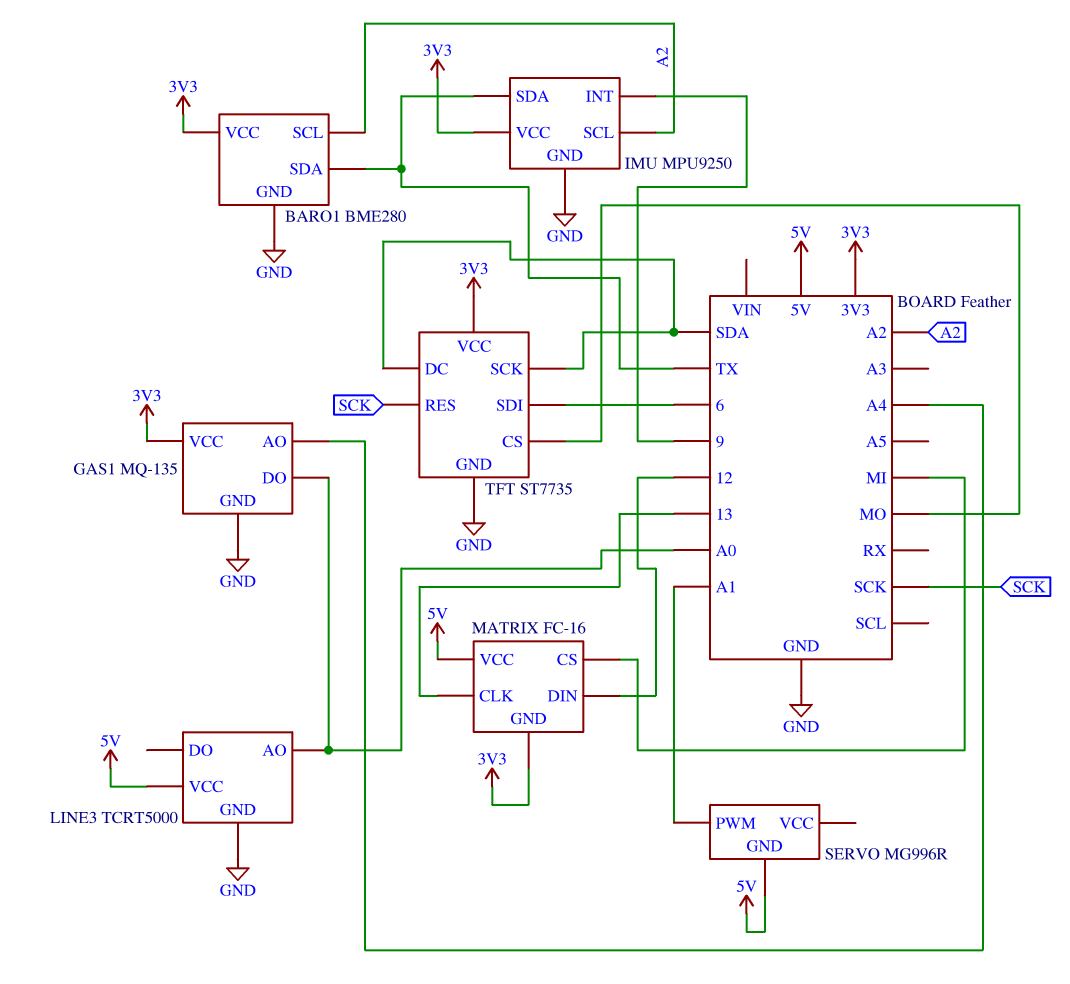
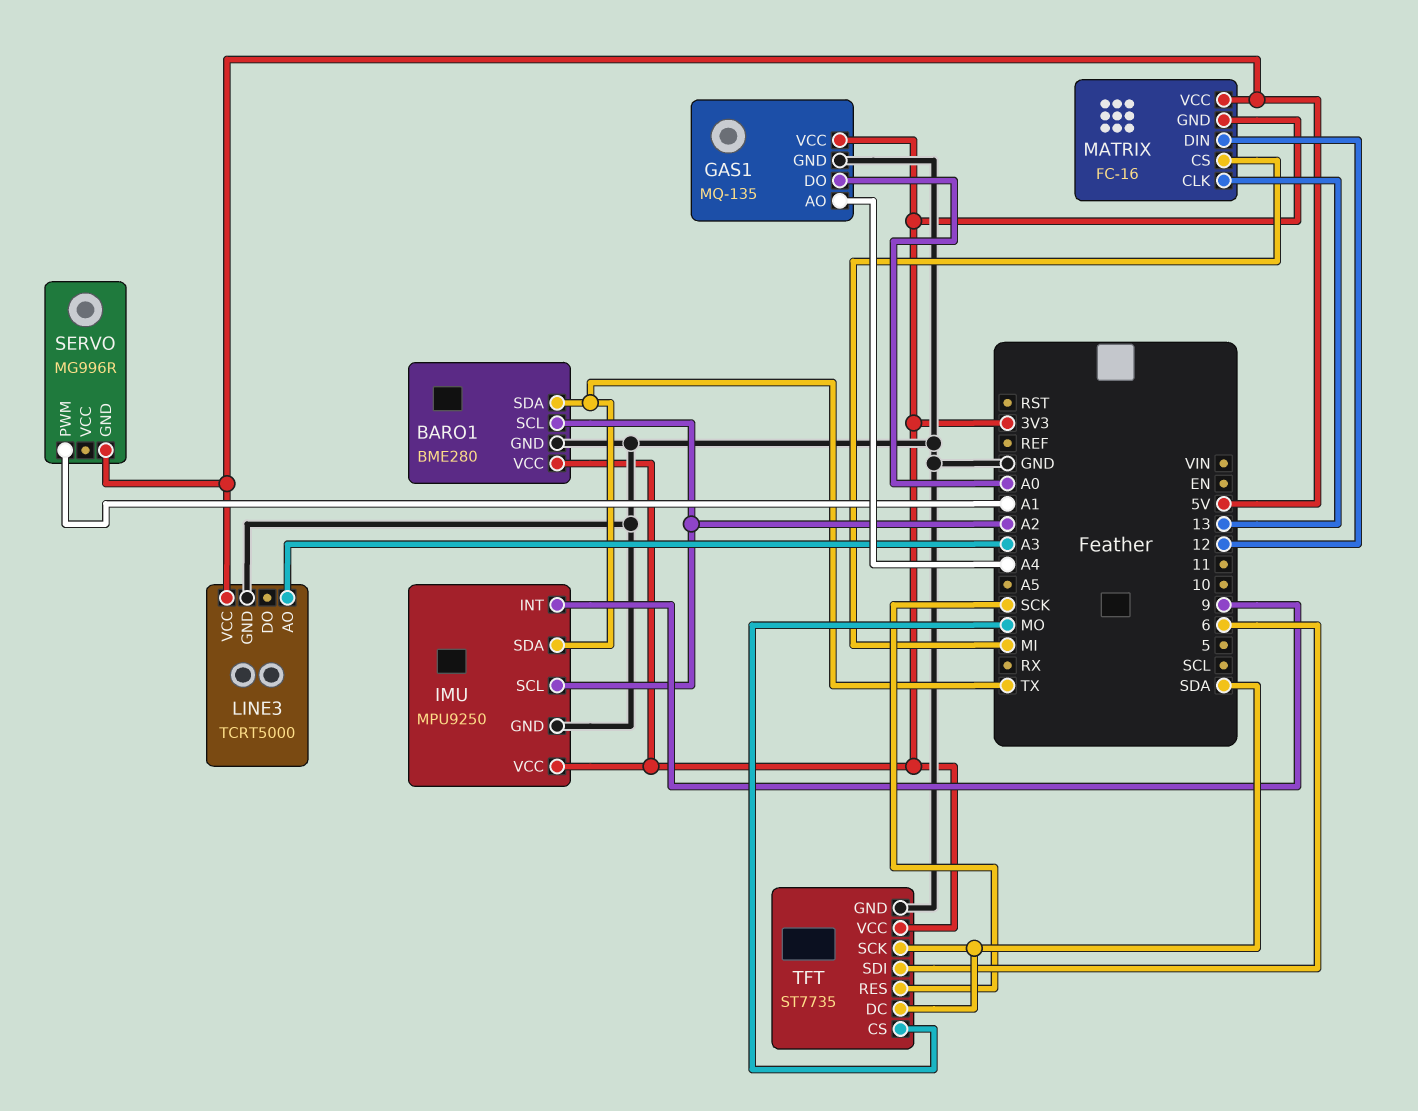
LINE3 pin AO: A0 -> A3

